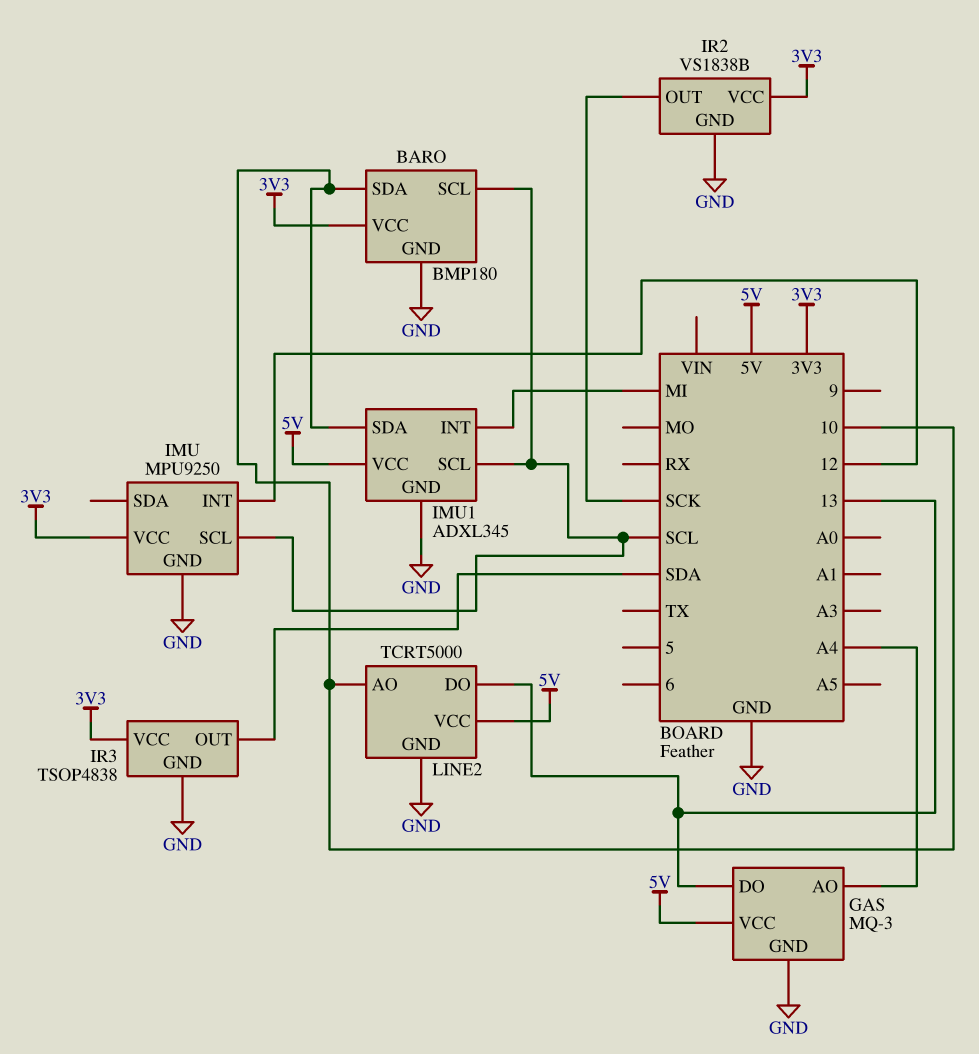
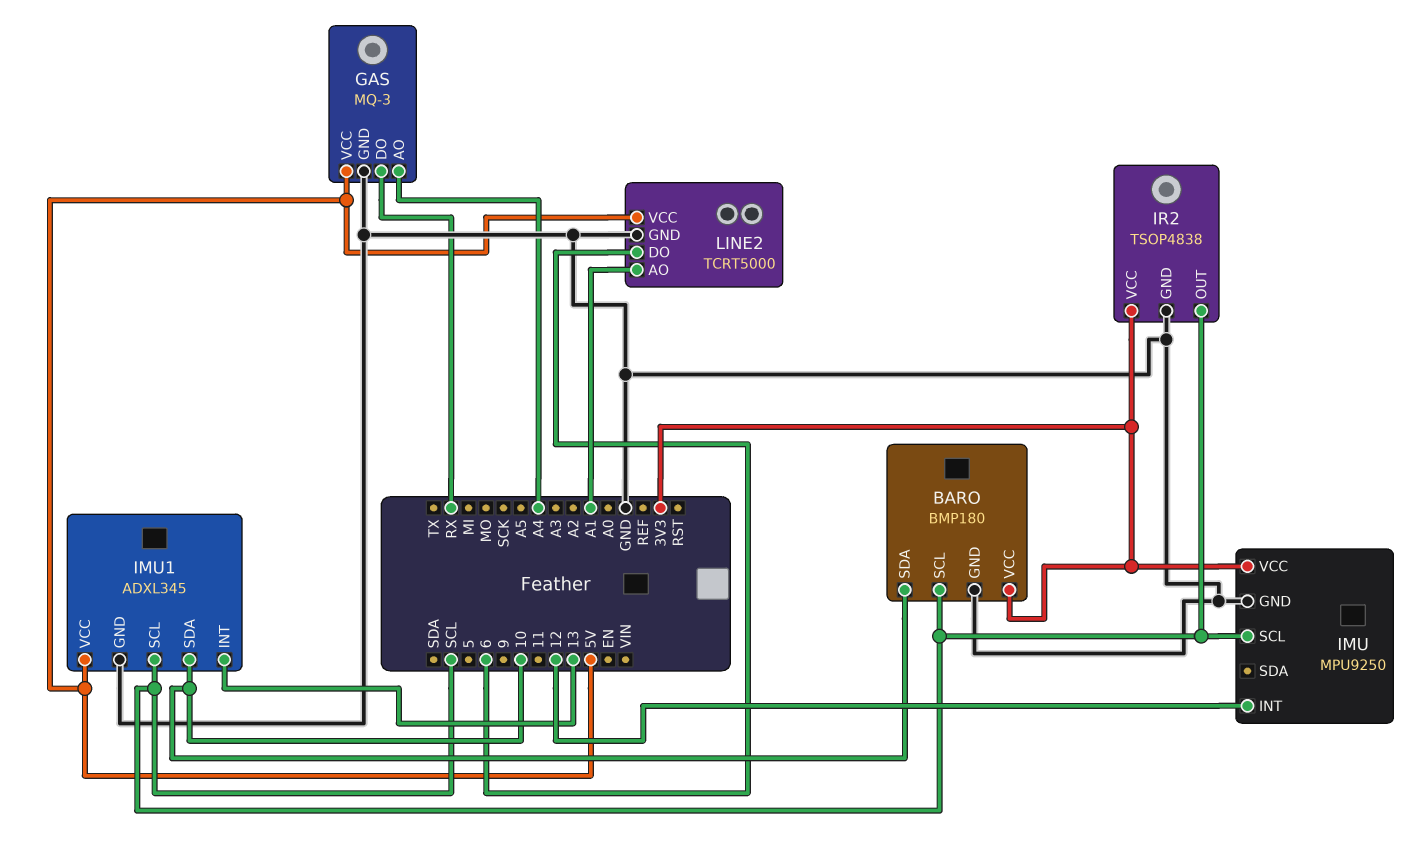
GAS pin DO: 13 -> RX
IMU1 pin INT: MI -> 13
IR2: VS1838B -> TSOP4838
IR2 pin OUT: SCK -> SCL
IR3: TSOP4838 -> none
IR3 pin GND: GND -> none
IR3 pin OUT: SDA -> none
IR3 pin VCC: 3V3 -> none
LINE2 pin AO: 10 -> A1
LINE2 pin DO: 13 -> 6

